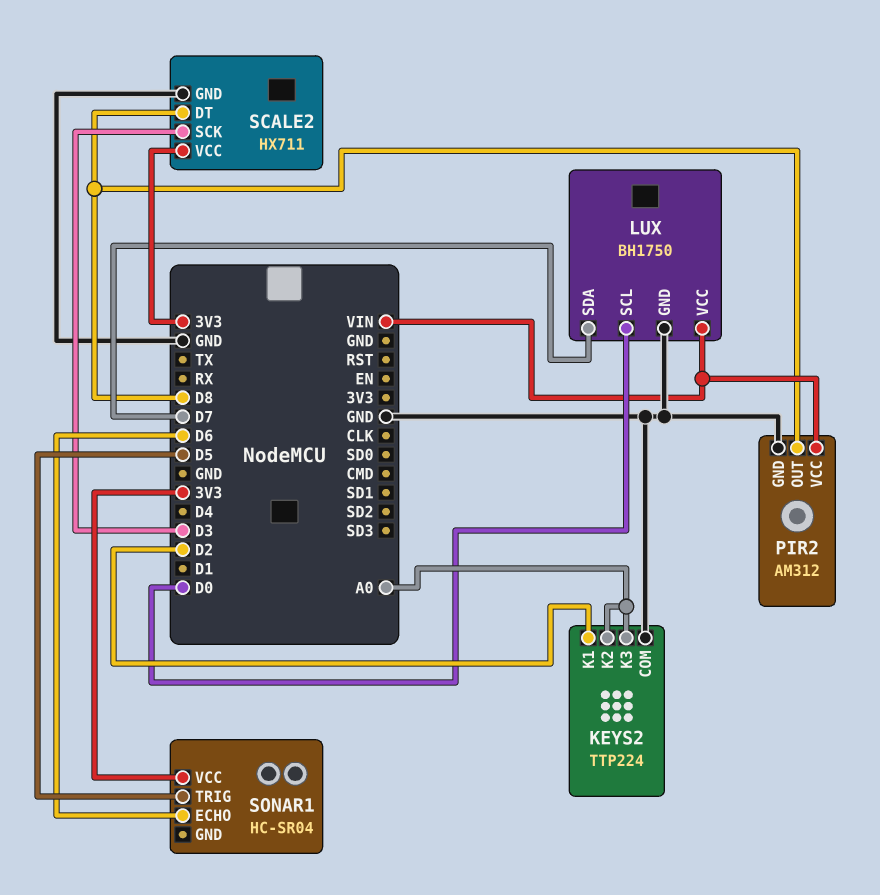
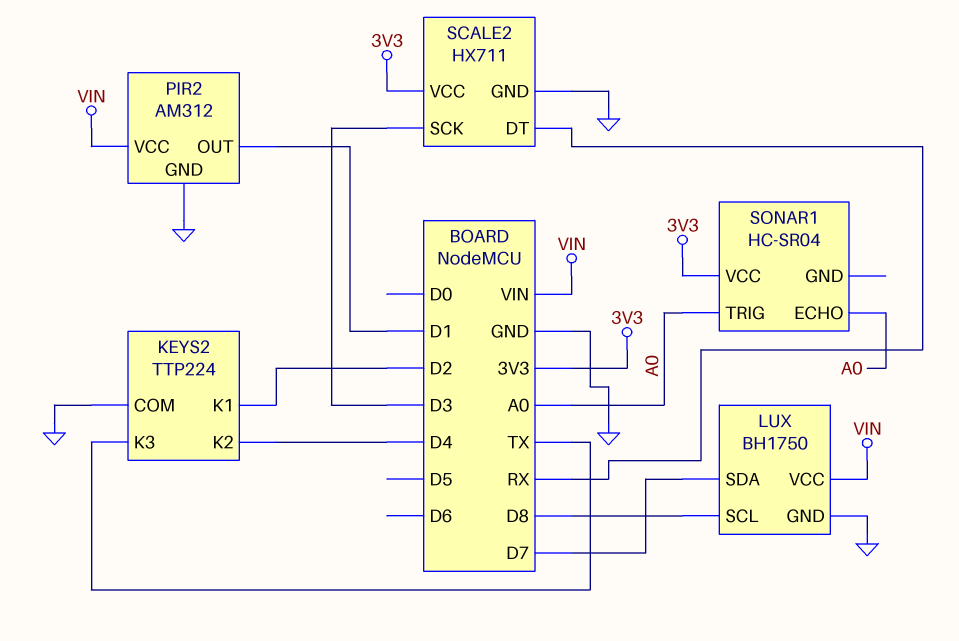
KEYS2 pin K2: A0 -> D4
KEYS2 pin K3: A0 -> TX
LUX pin SCL: D0 -> D8
PIR2 pin OUT: D8 -> D1
SCALE2 pin DT: D8 -> RX
SONAR1 pin ECHO: D6 -> A0
SONAR1 pin TRIG: D5 -> A0

